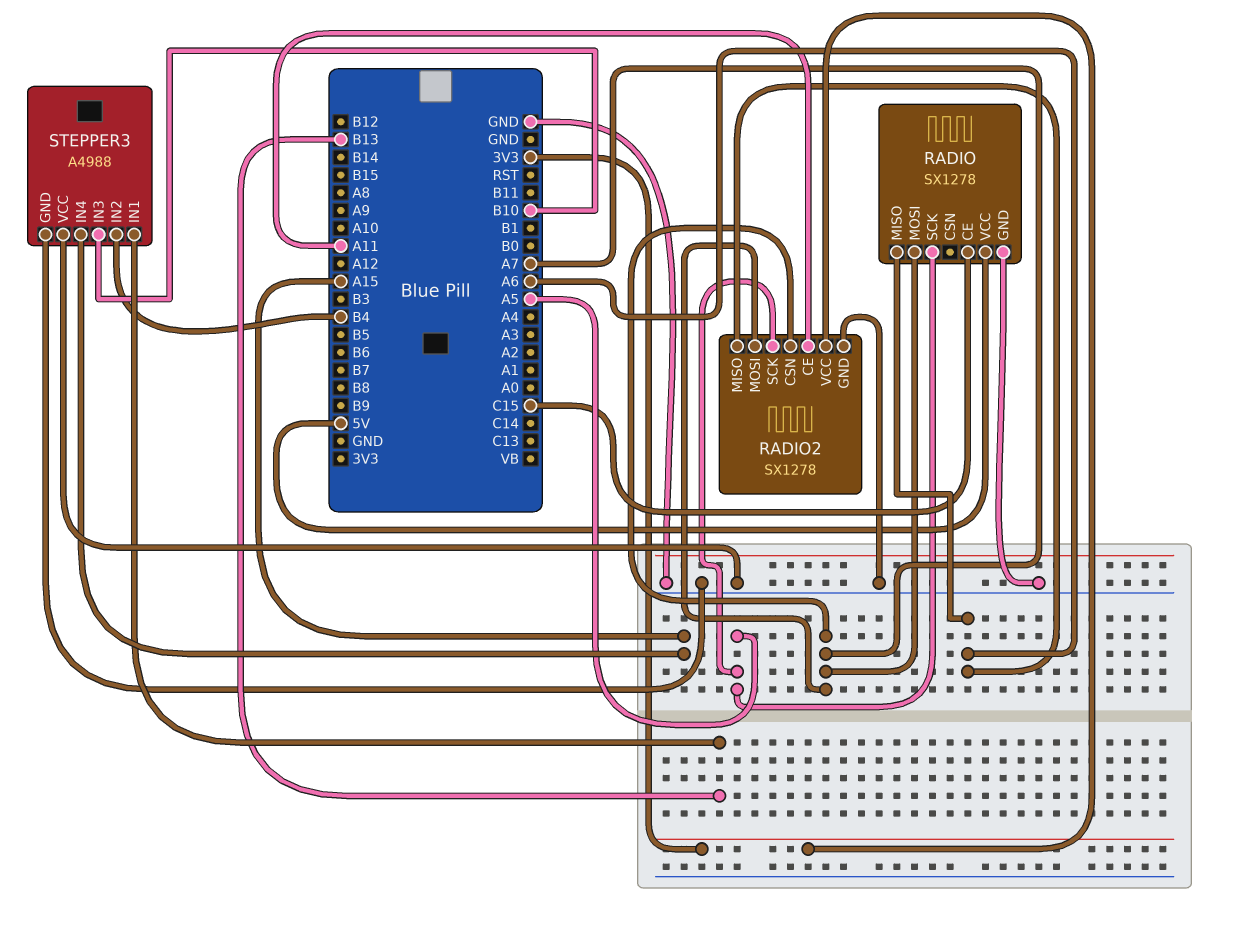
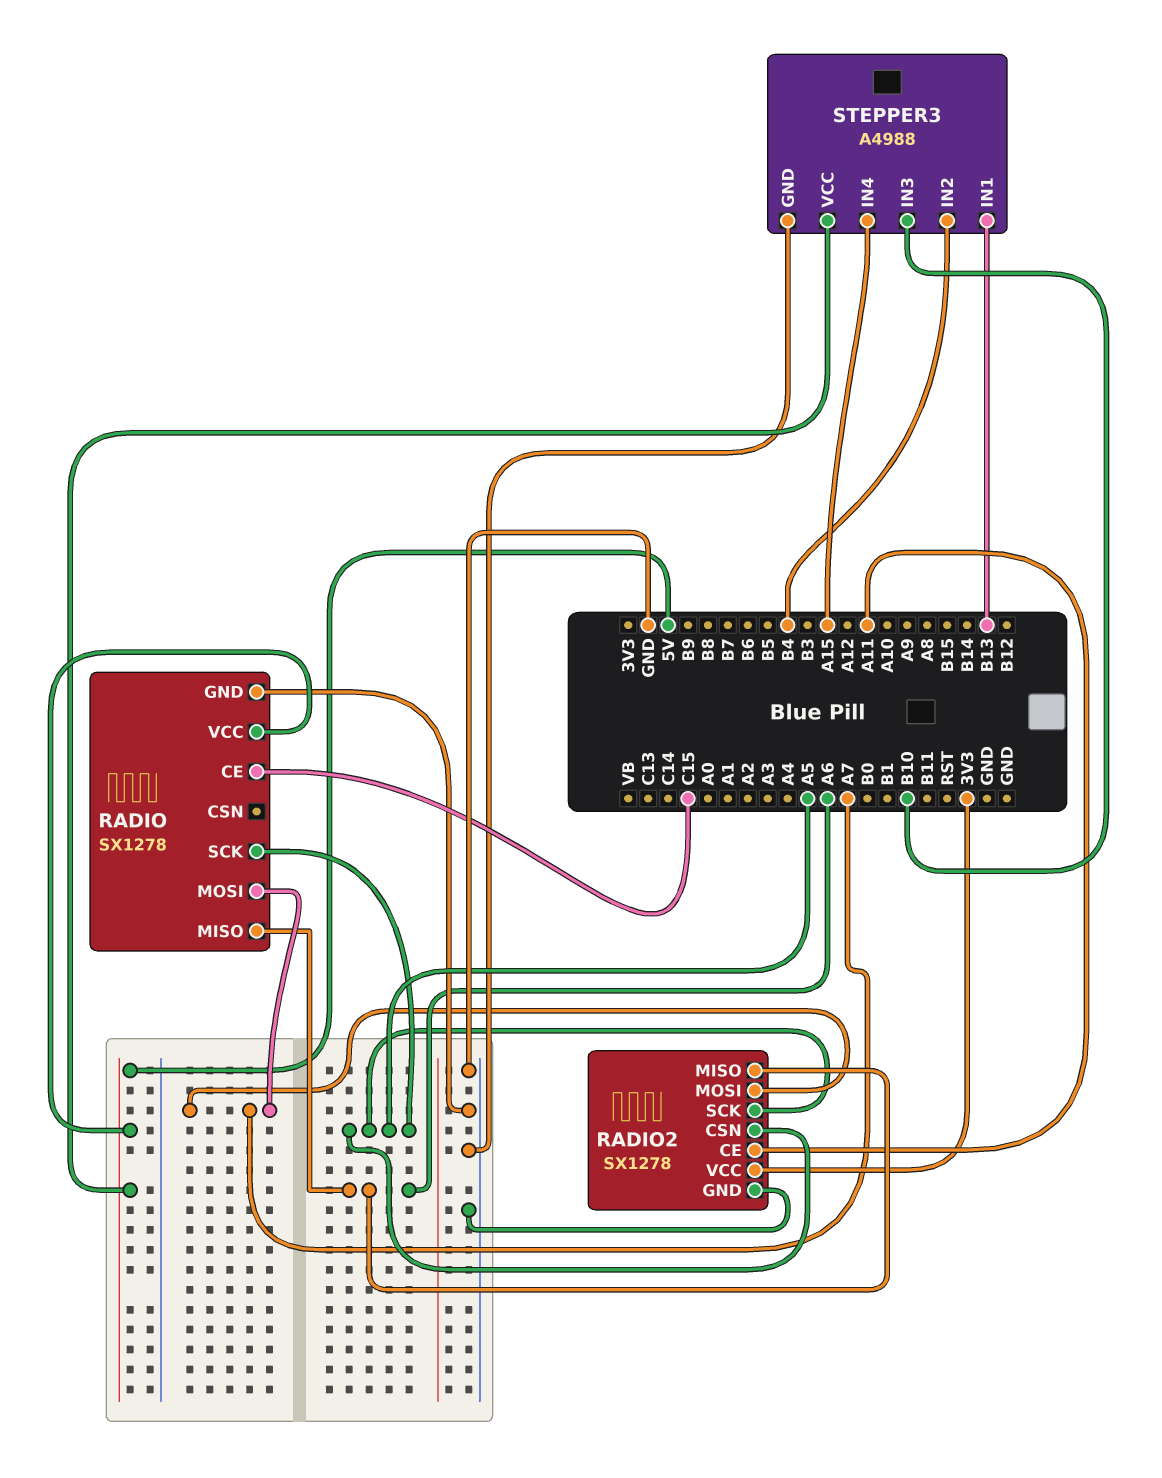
RADIO2 pin CSN: A7 -> A5
STEPPER3 pin VCC: GND -> 5V

